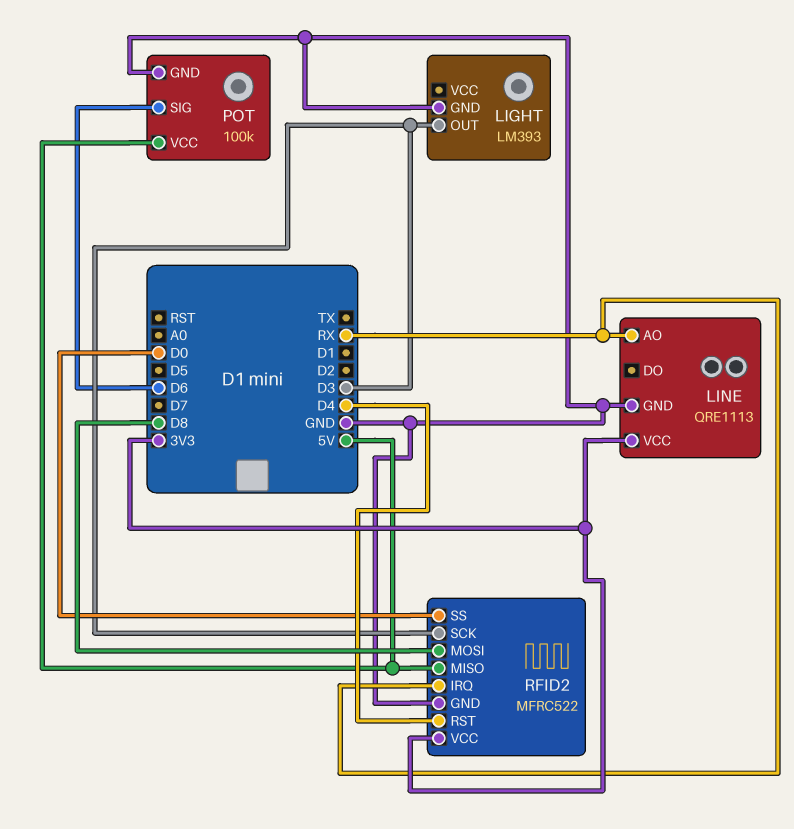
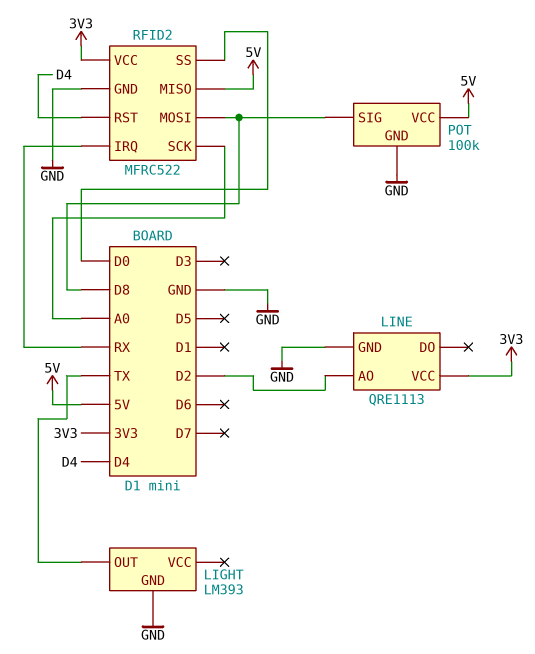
LIGHT pin OUT: D3 -> TX
LINE pin AO: RX -> D2
POT pin SIG: D6 -> D8
RFID2 pin SCK: D3 -> A0

